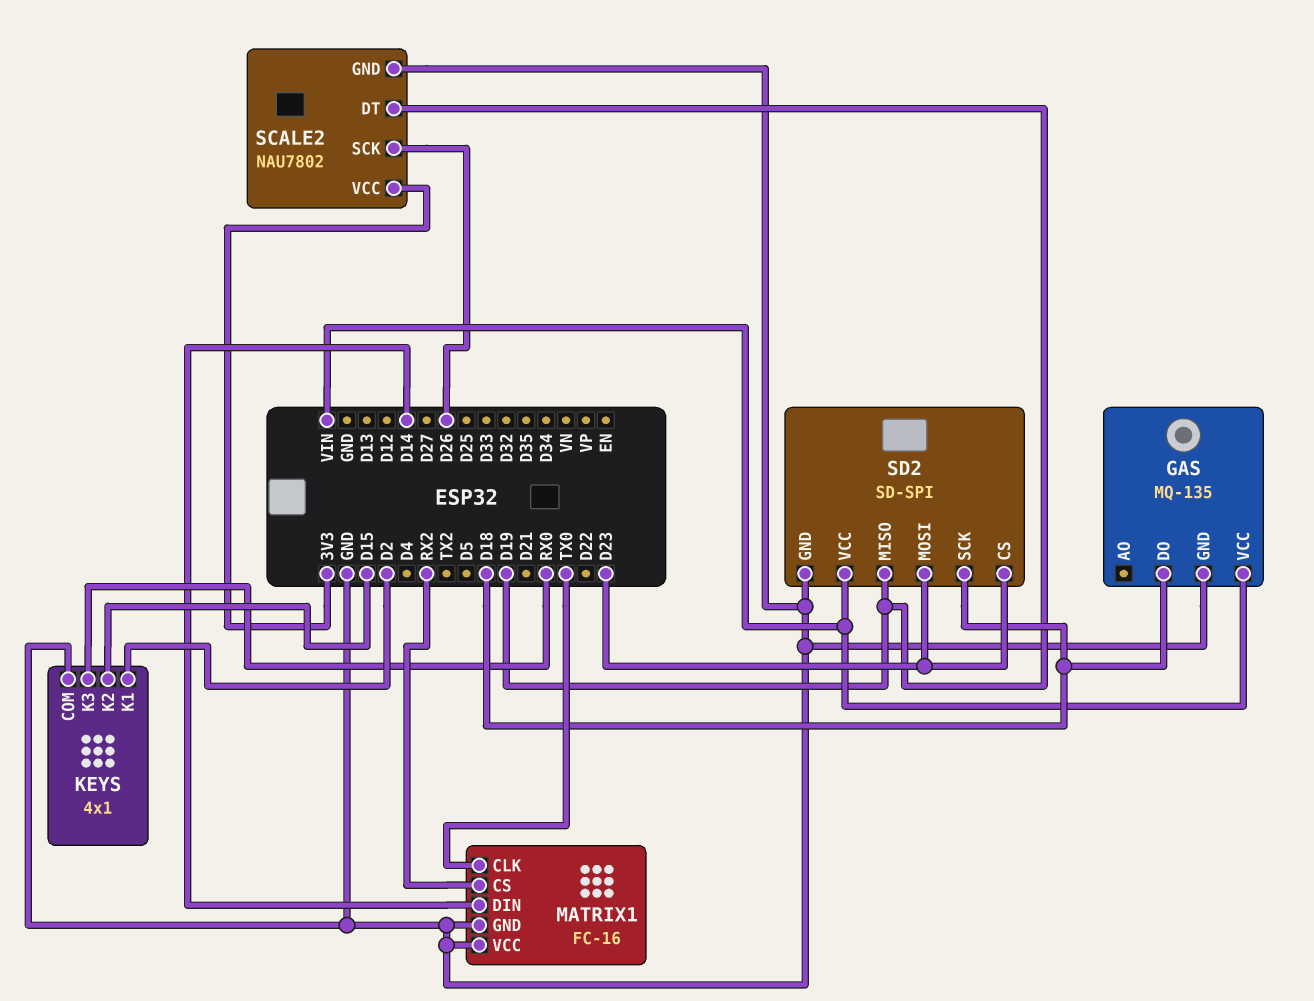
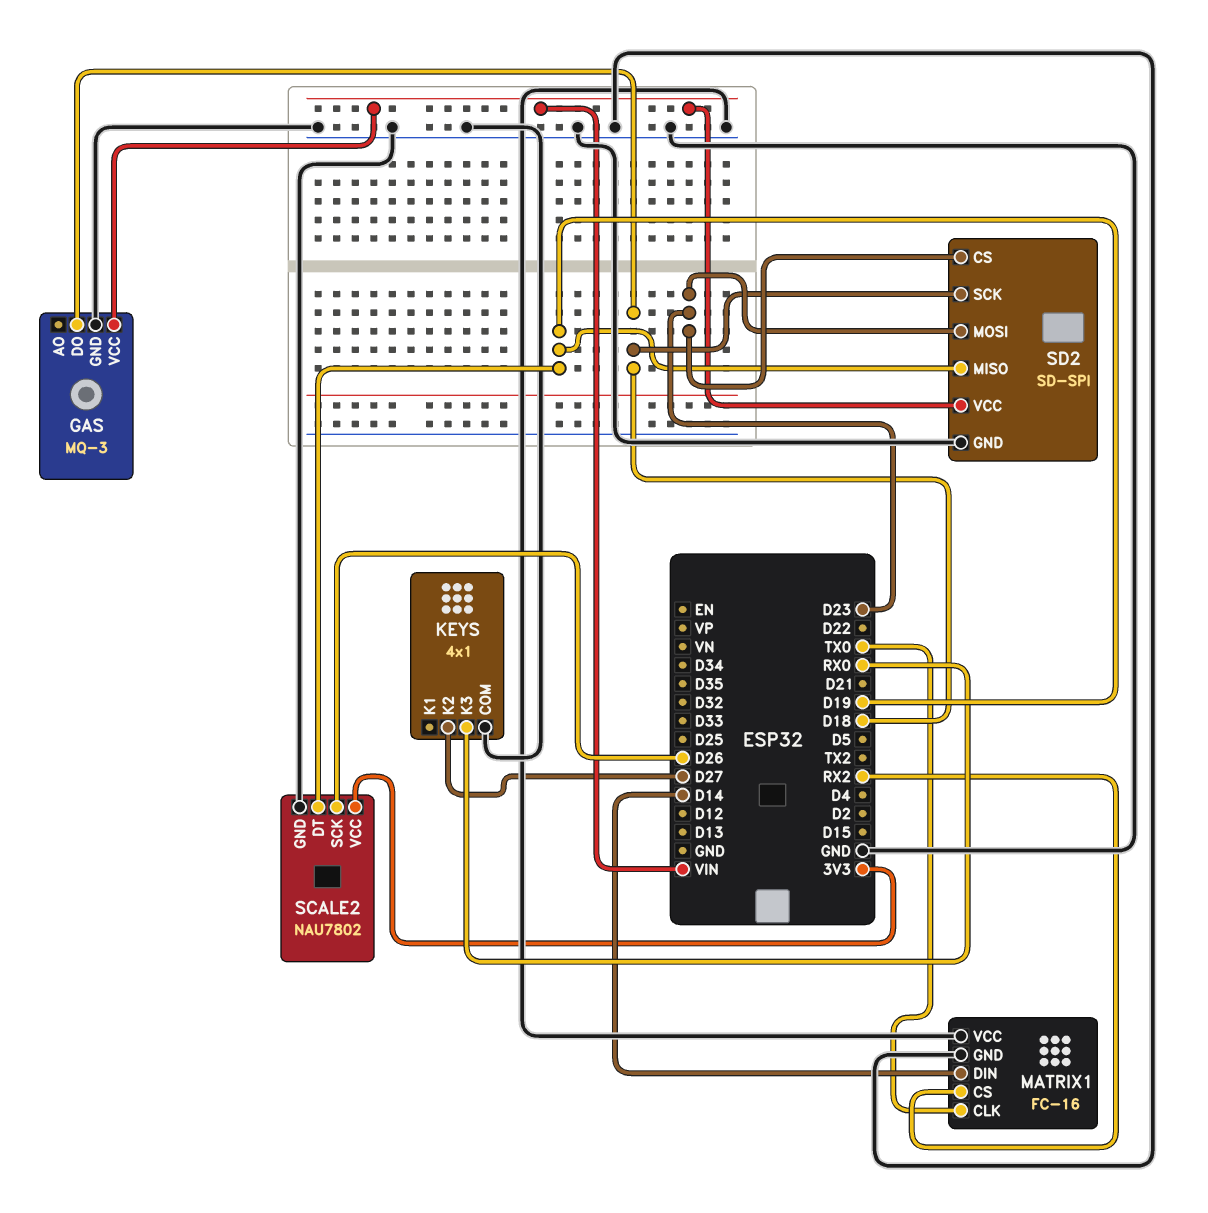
GAS: MQ-135 -> MQ-3
KEYS pin K1: D2 -> none
KEYS pin K2: D15 -> D27

